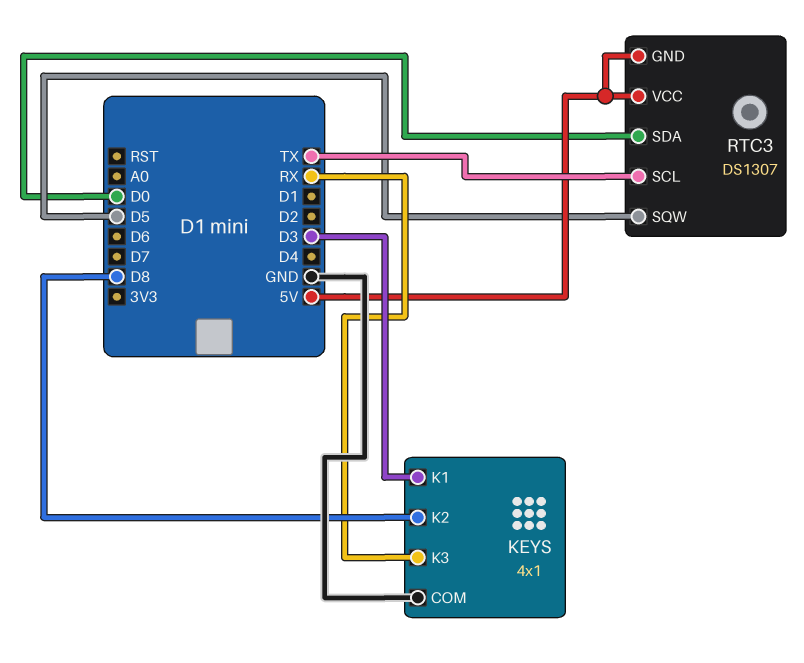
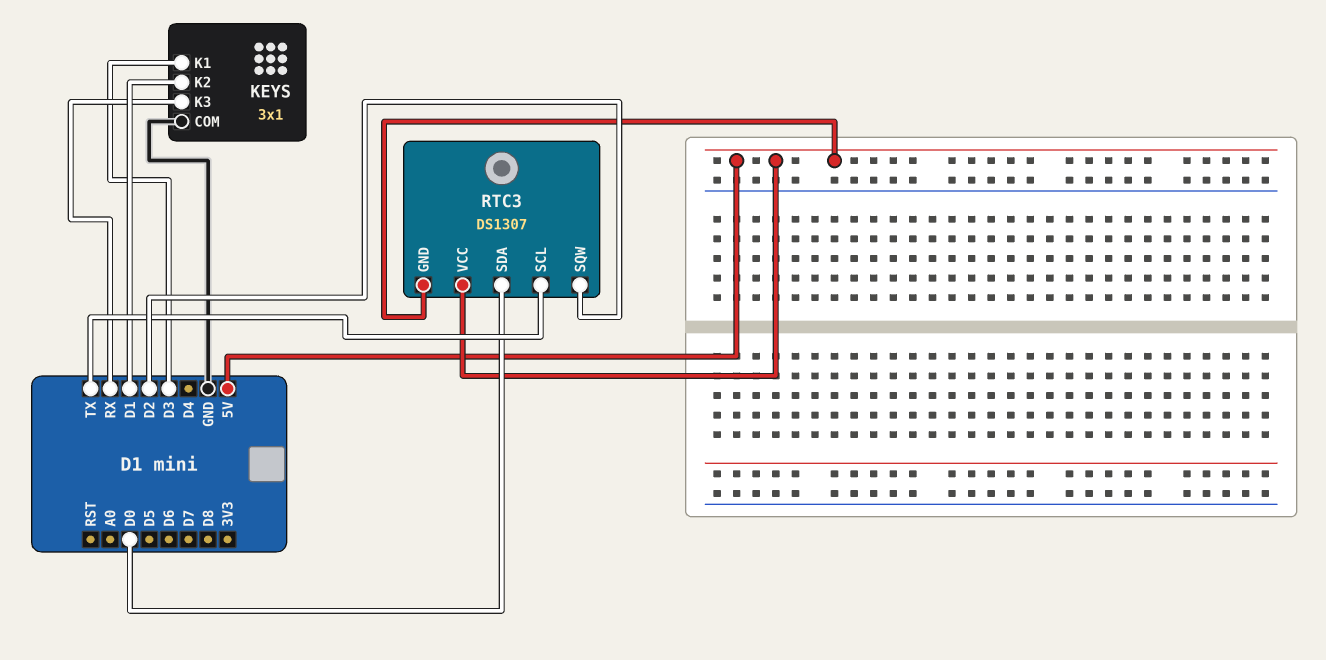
KEYS: 4x1 -> 3x1
KEYS pin K2: D8 -> D1
RTC3 pin SQW: D5 -> D2

